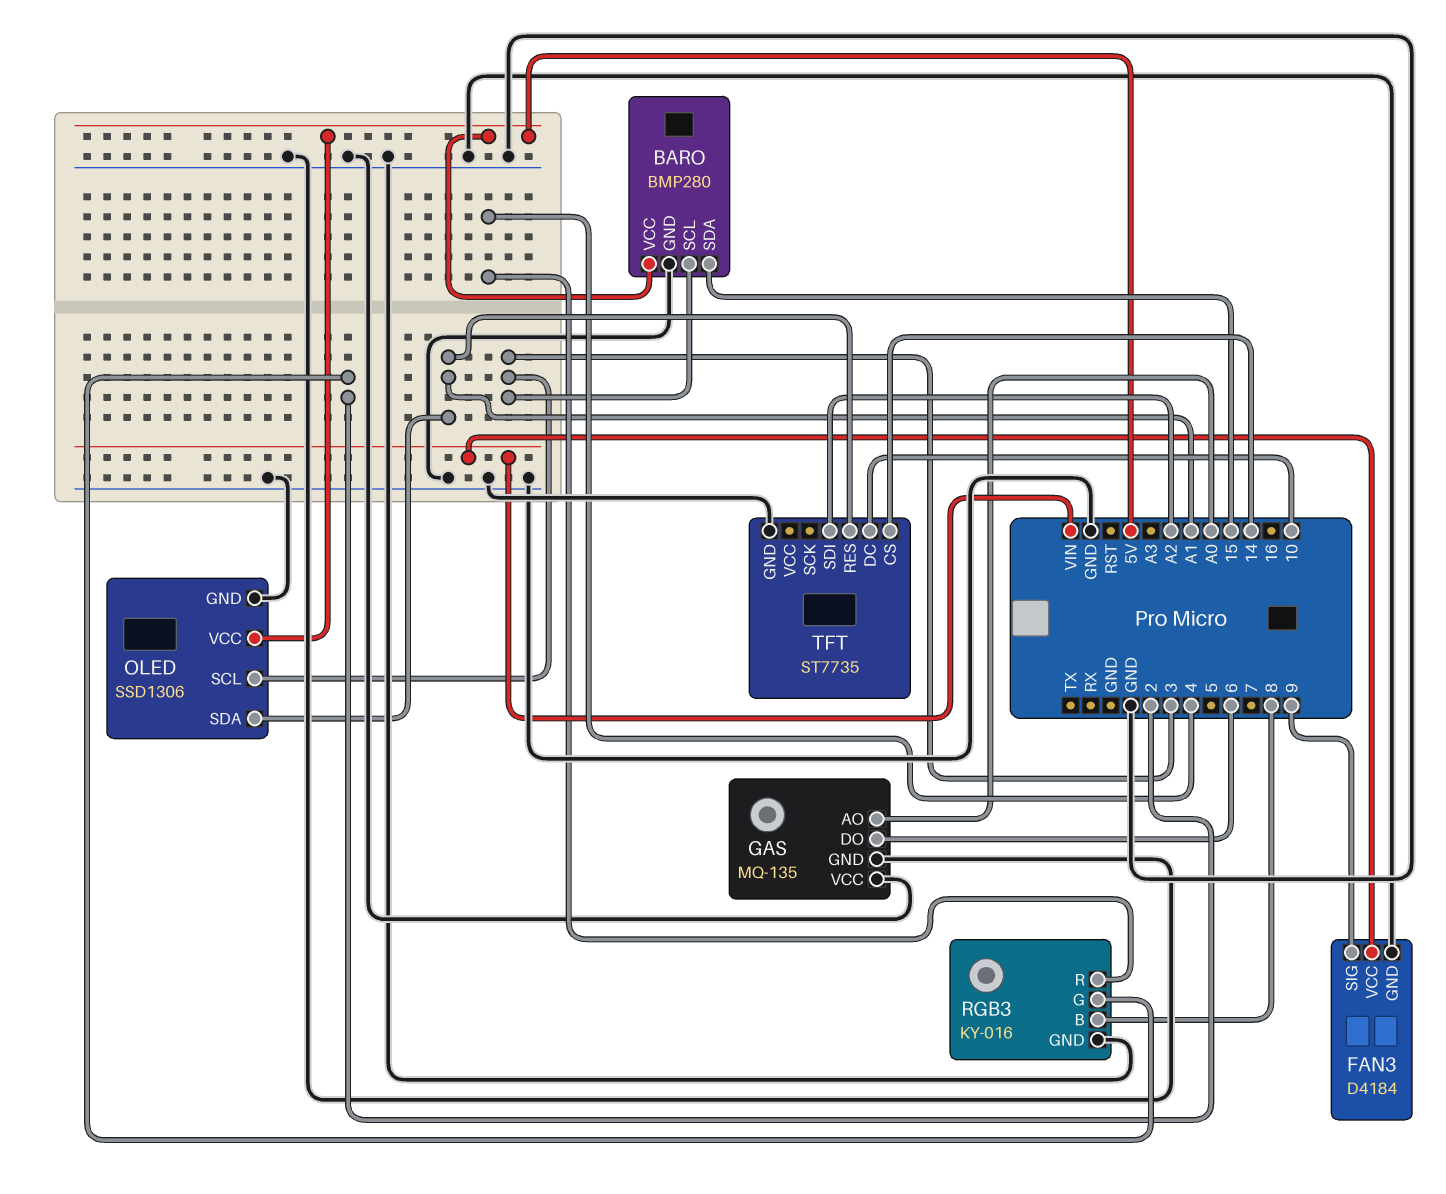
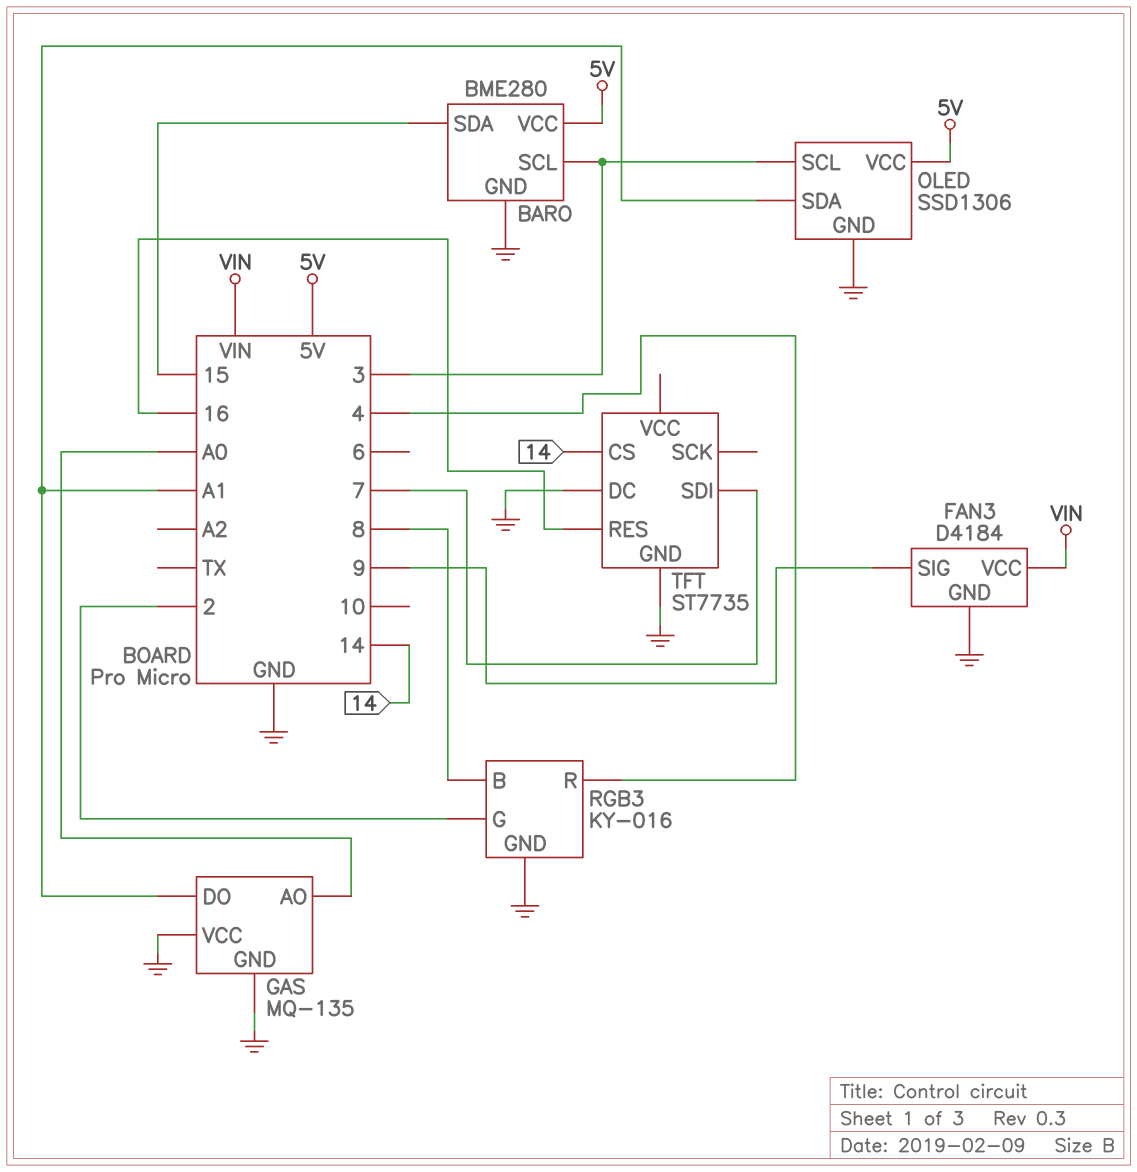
BARO: BMP280 -> BME280
GAS pin DO: 6 -> A1
TFT pin DC: 10 -> GND
TFT pin RES: A1 -> 16
TFT pin SDI: A2 -> 7

